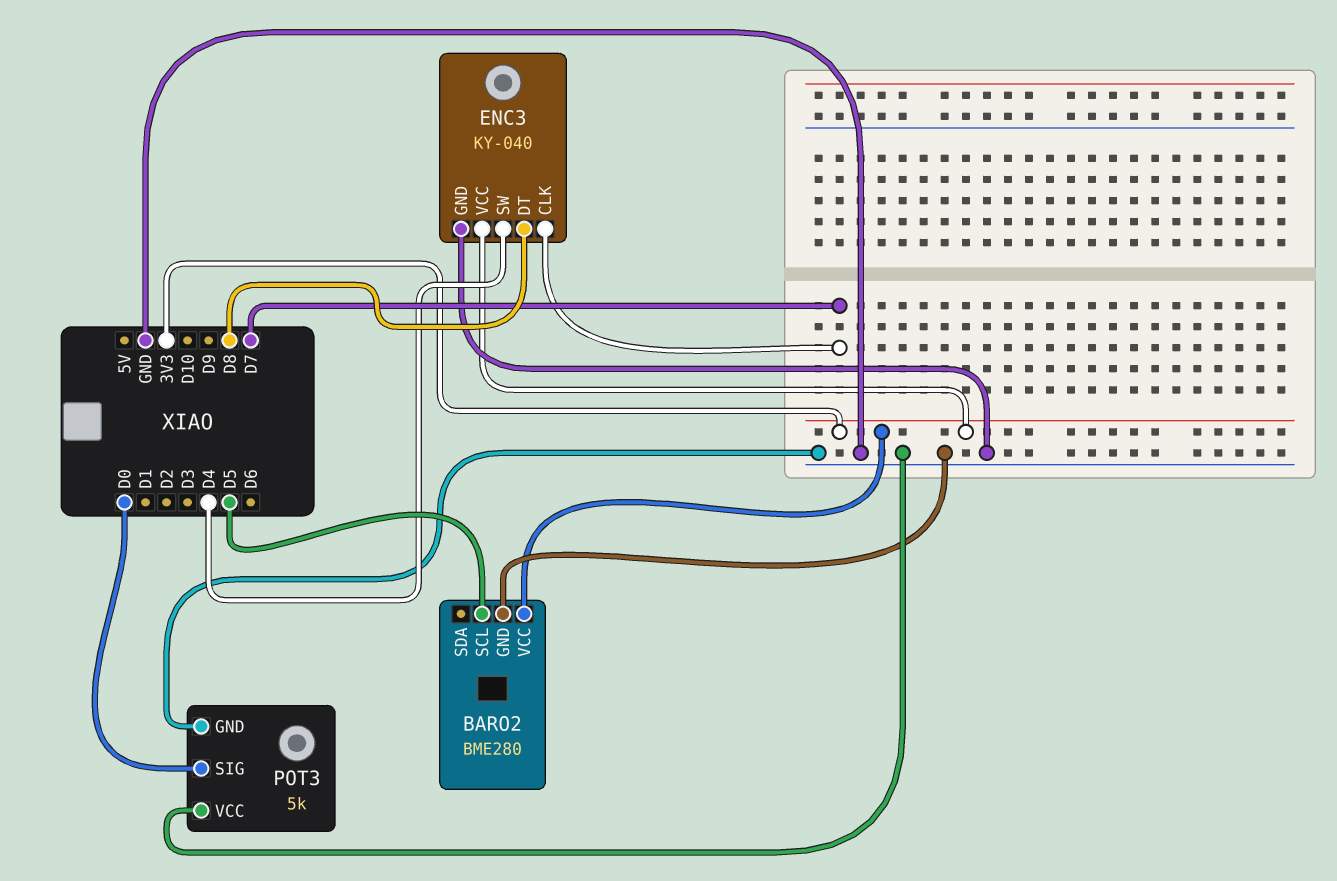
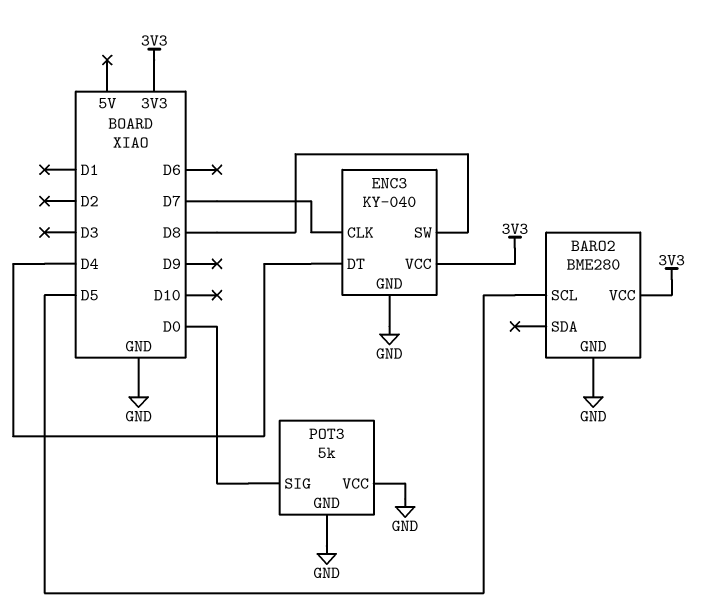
ENC3 pin DT: D8 -> D4
ENC3 pin SW: D4 -> D8

